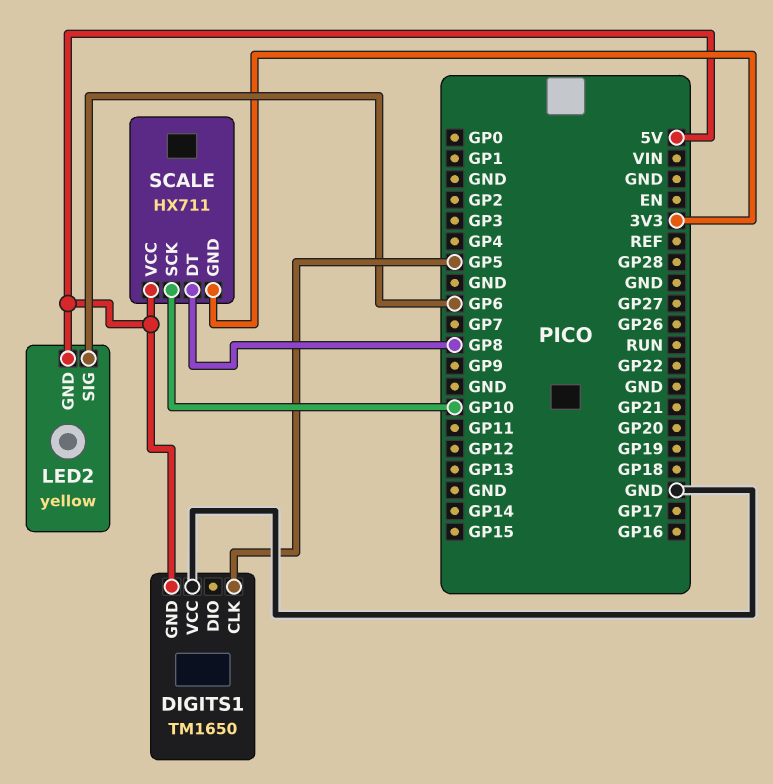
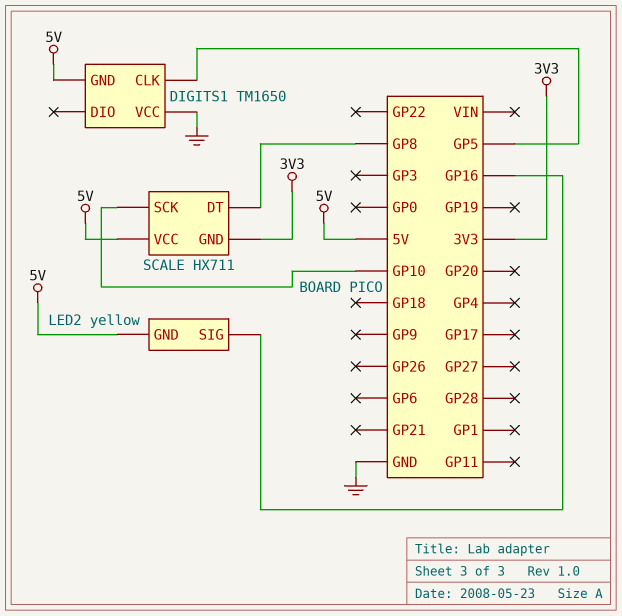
LED2 pin SIG: GP6 -> GP16

